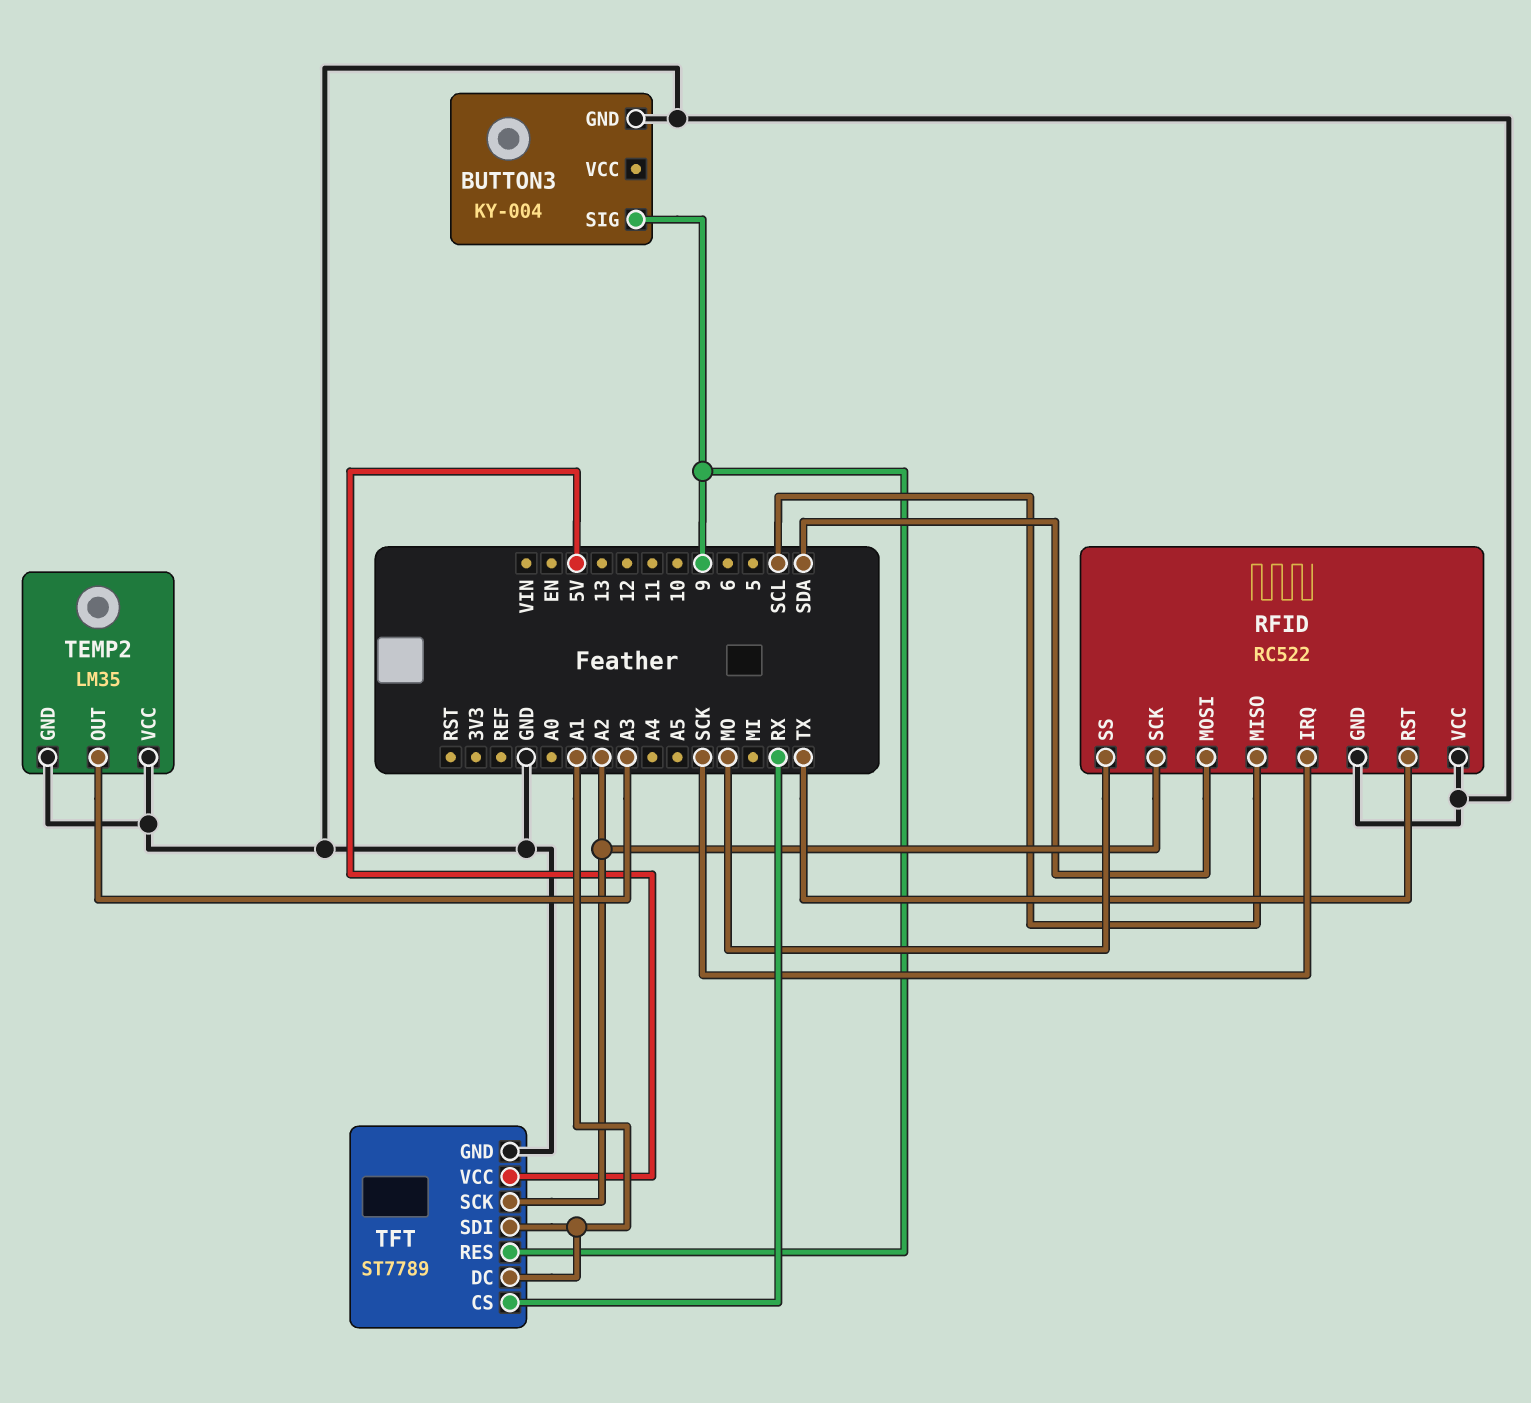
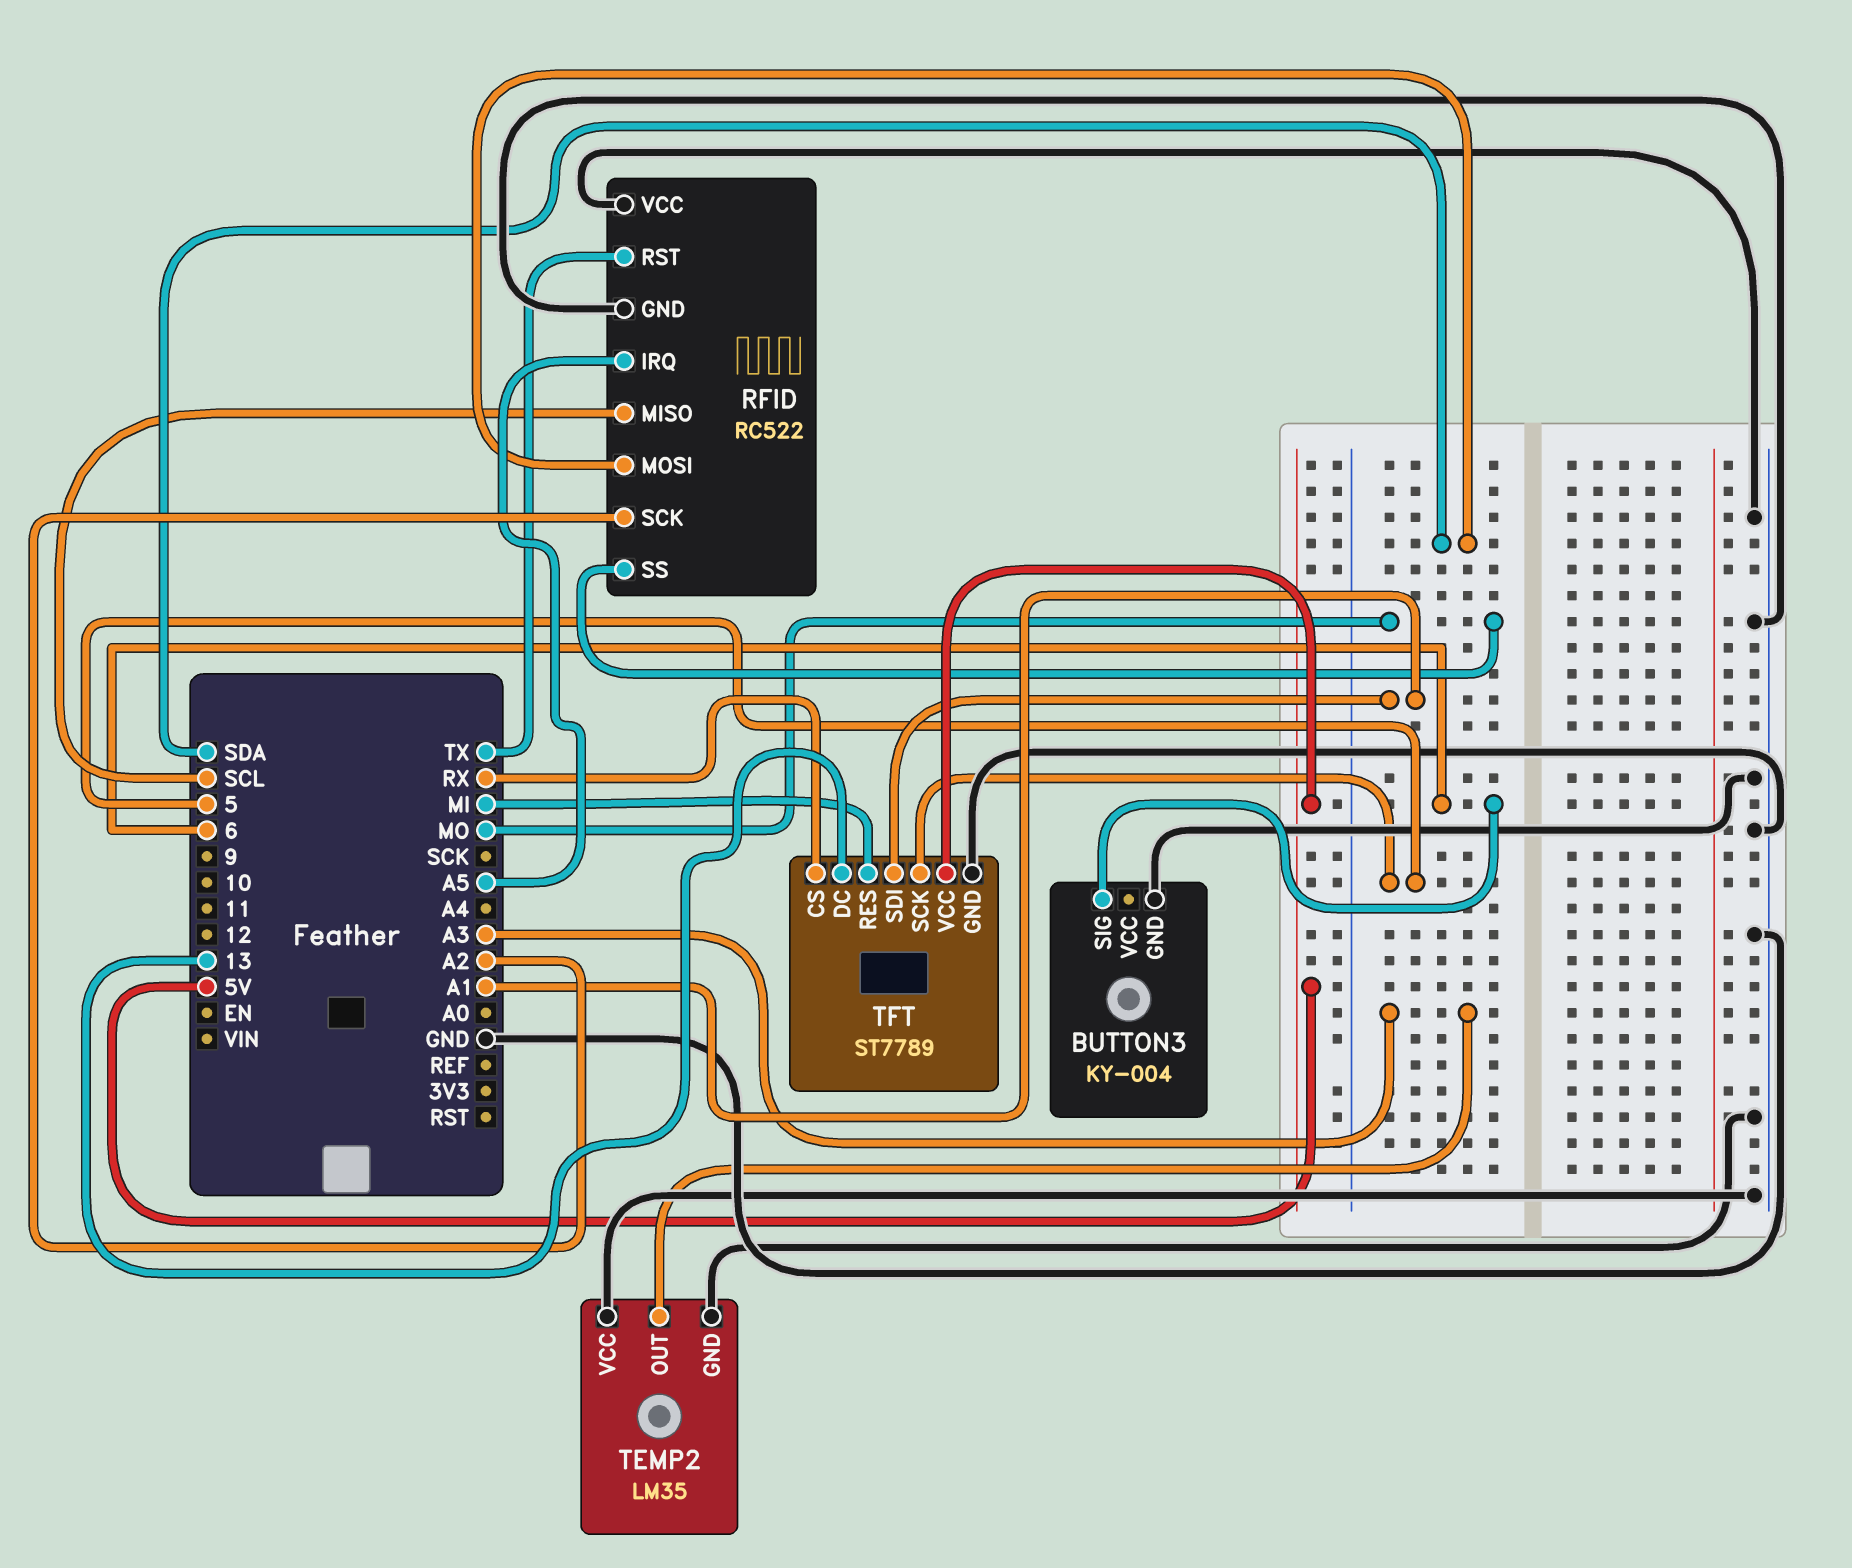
BUTTON3 pin SIG: 9 -> 6
RFID pin IRQ: SCK -> A5
TFT pin DC: A1 -> 13
TFT pin RES: 9 -> MI
TFT pin SCK: A2 -> 5

